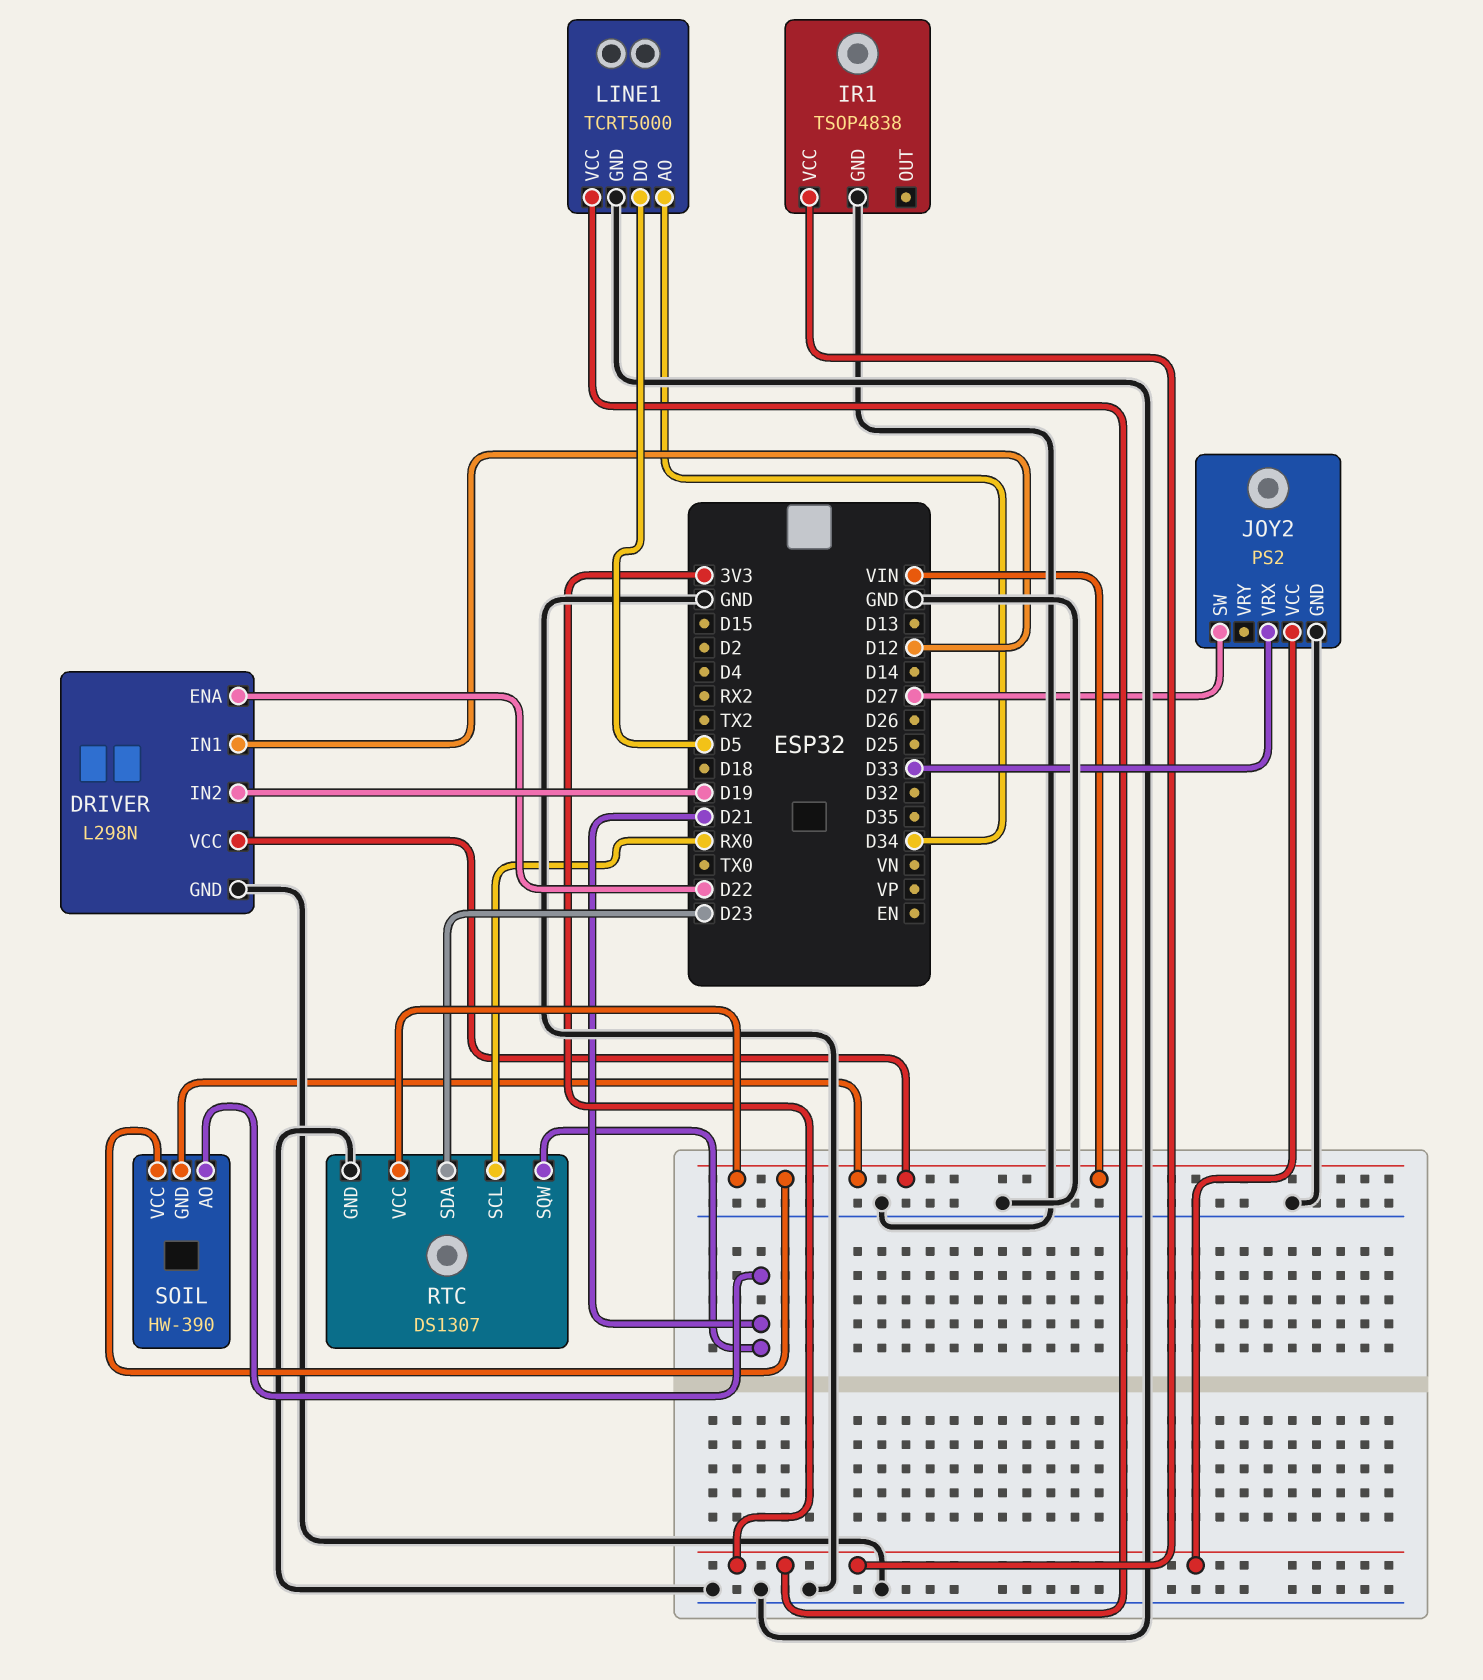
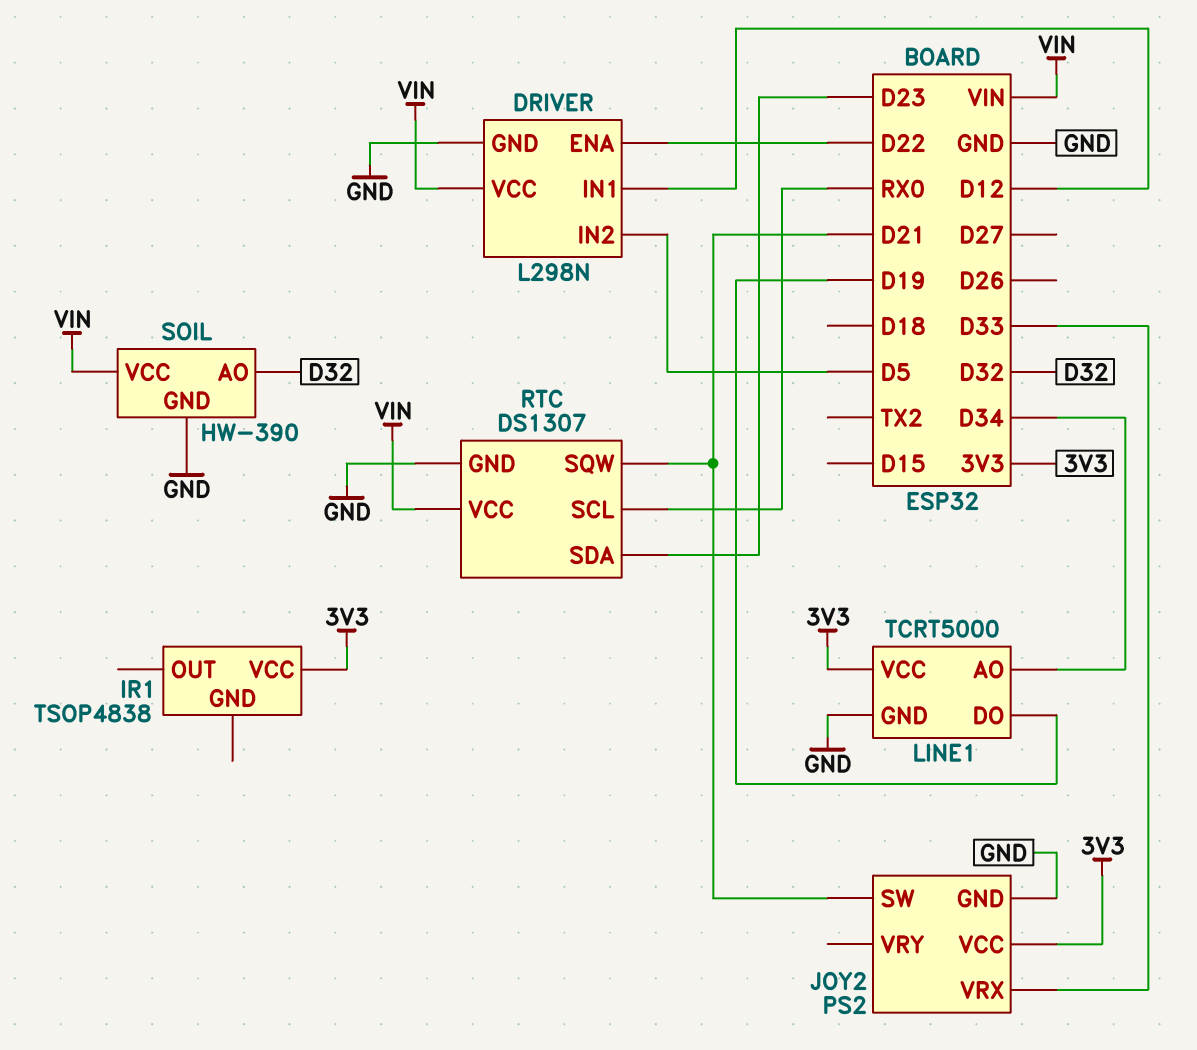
DRIVER pin IN2: D19 -> D5
IR1 pin GND: GND -> none
JOY2 pin SW: D27 -> D21
LINE1 pin DO: D5 -> D19
SOIL pin AO: D21 -> D32
SOIL pin GND: VIN -> GND

